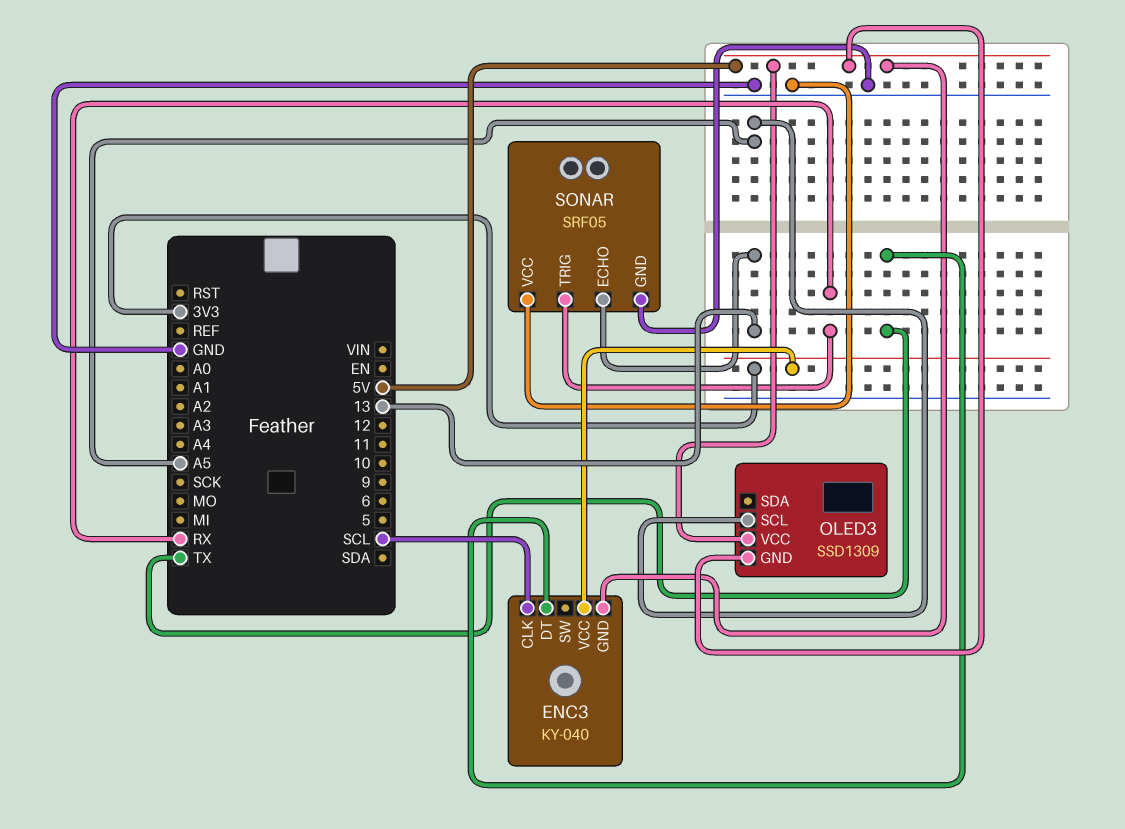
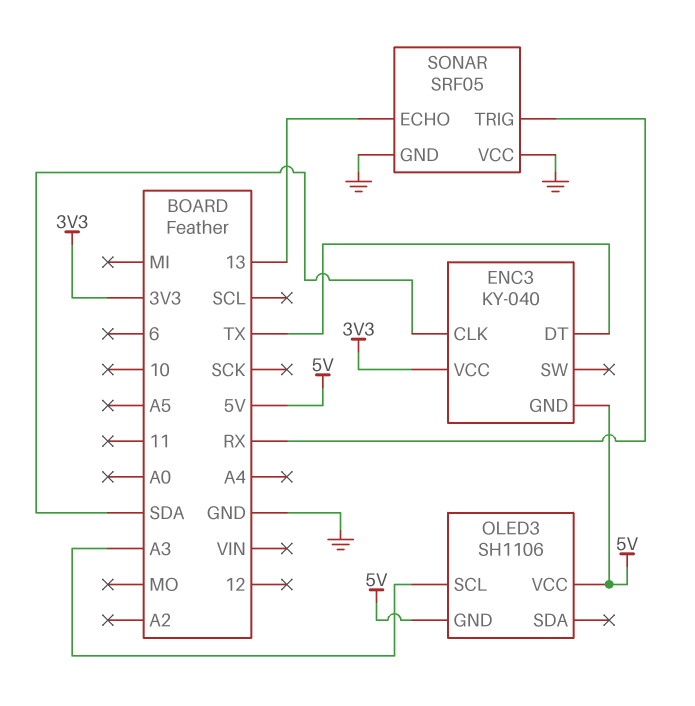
ENC3 pin CLK: SCL -> SDA
OLED3: SSD1309 -> SH1106
OLED3 pin SCL: A5 -> A3

